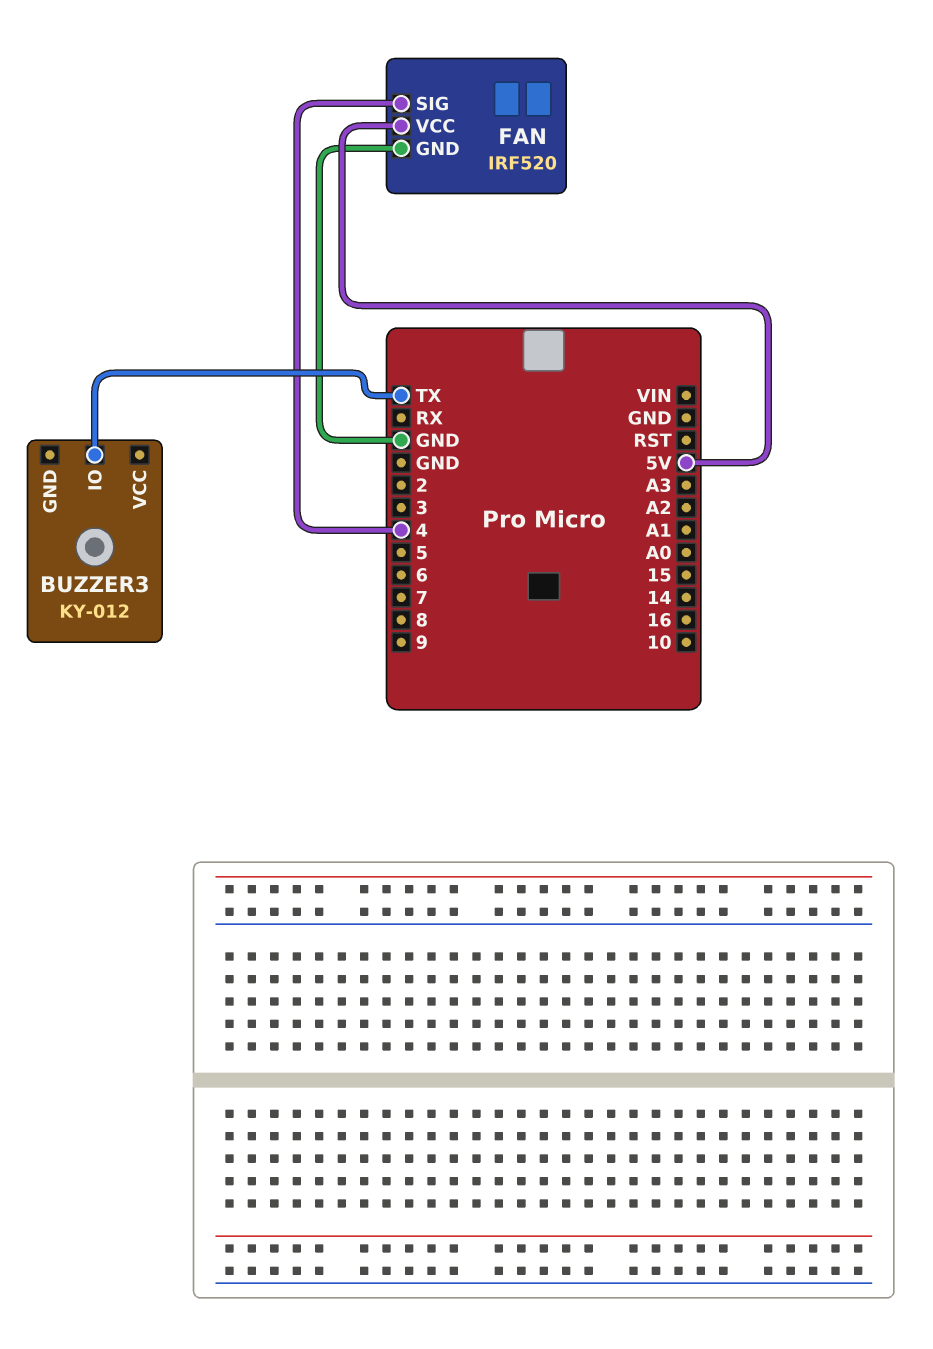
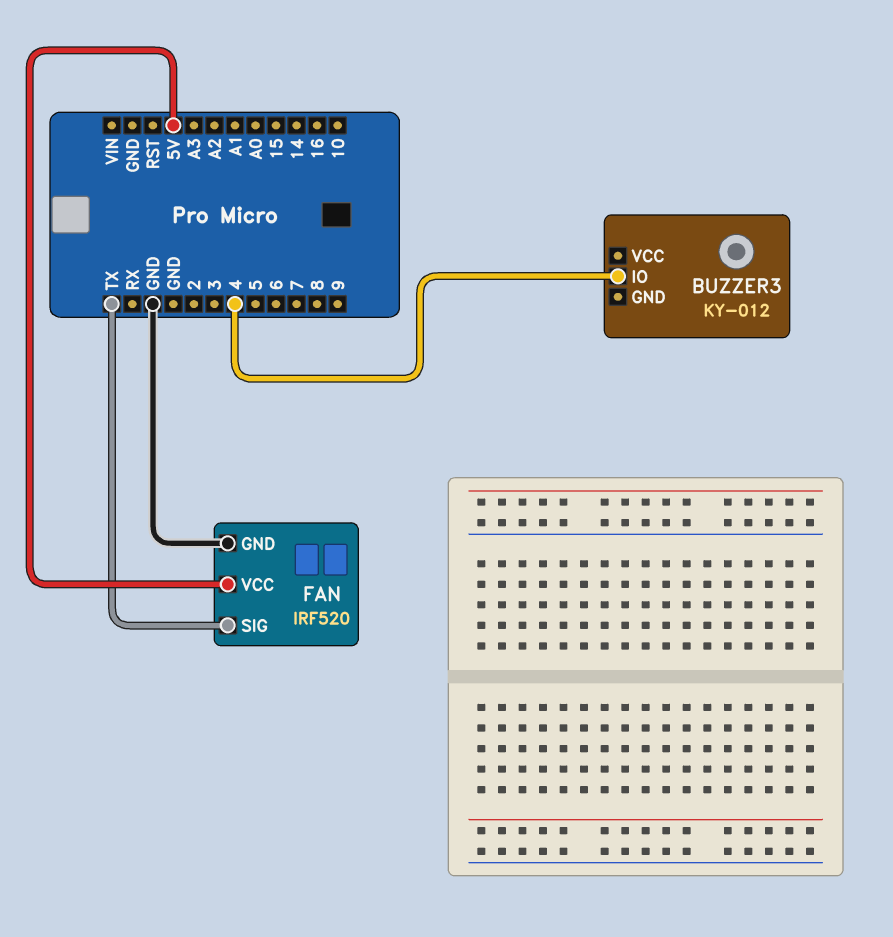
BUZZER3 pin IO: TX -> 4
FAN pin SIG: 4 -> TX

